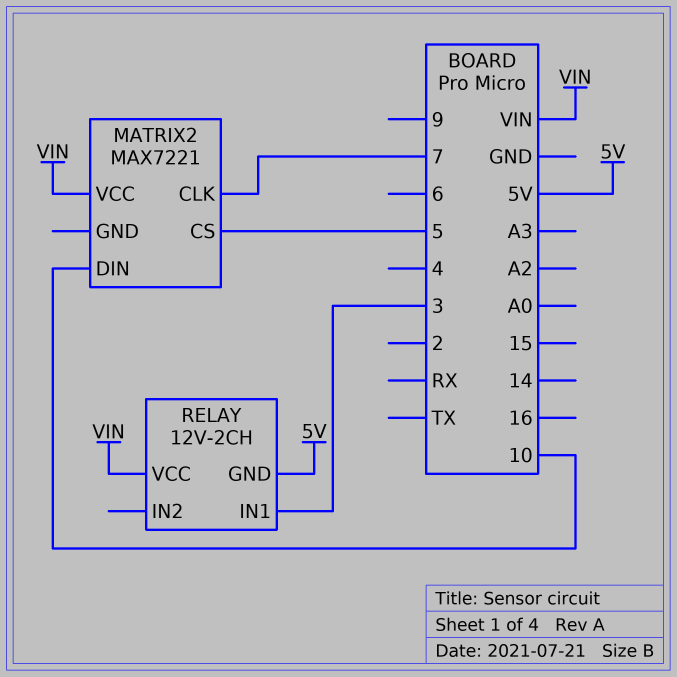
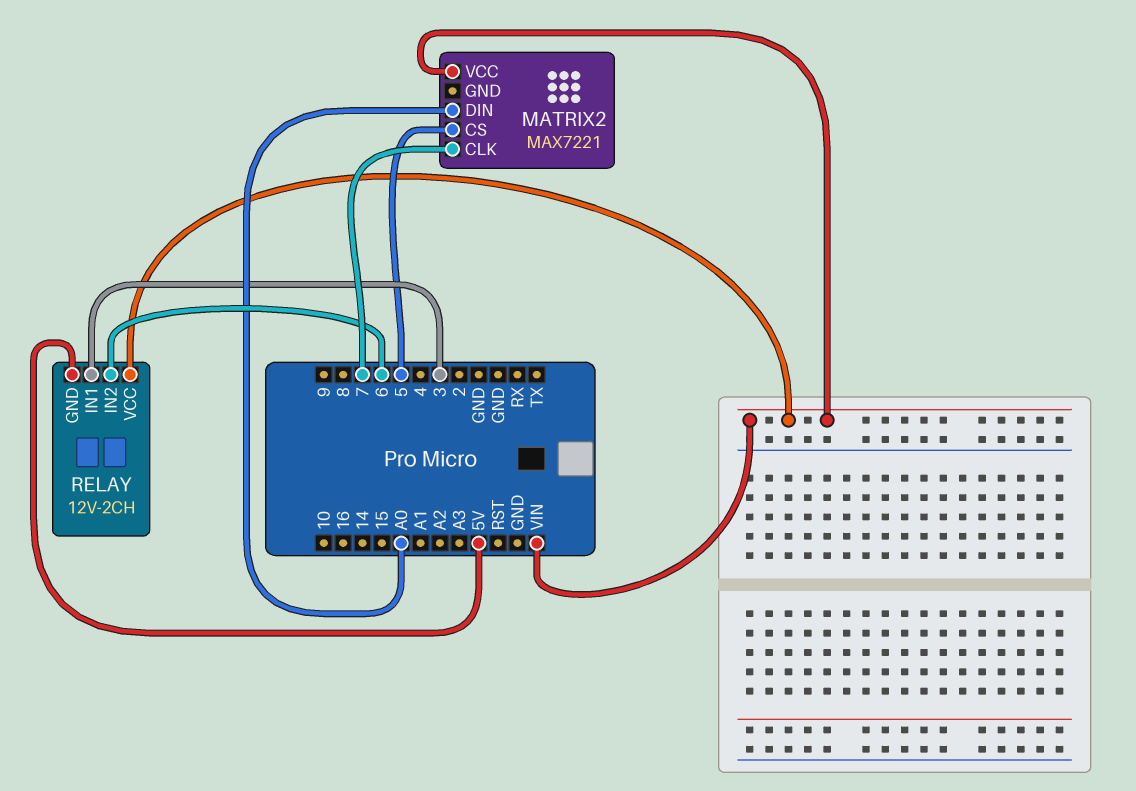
MATRIX2 pin DIN: 10 -> A0
RELAY pin IN2: none -> 6

